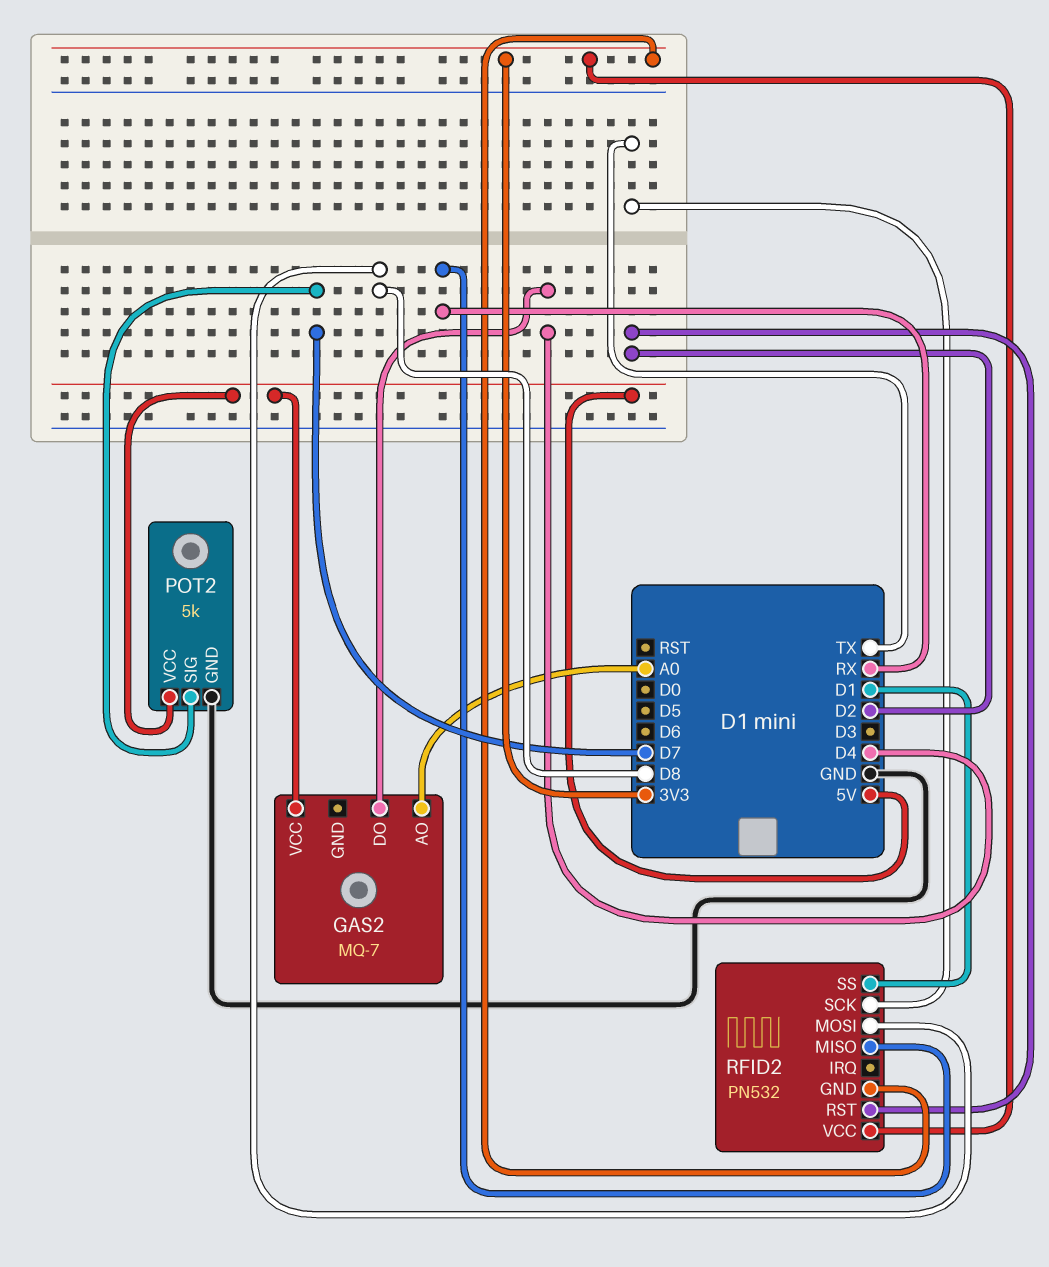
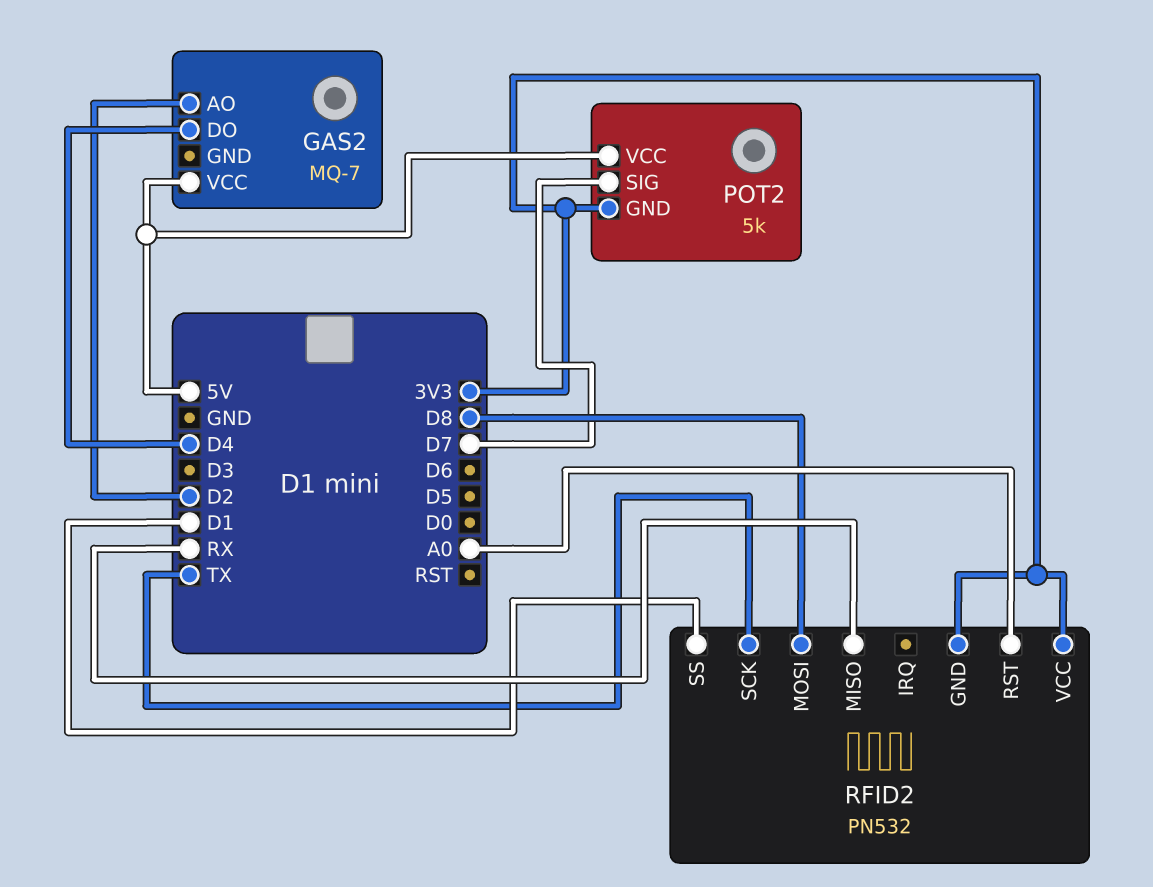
GAS2 pin AO: A0 -> D2
POT2 pin GND: GND -> 3V3
RFID2 pin RST: D2 -> A0

